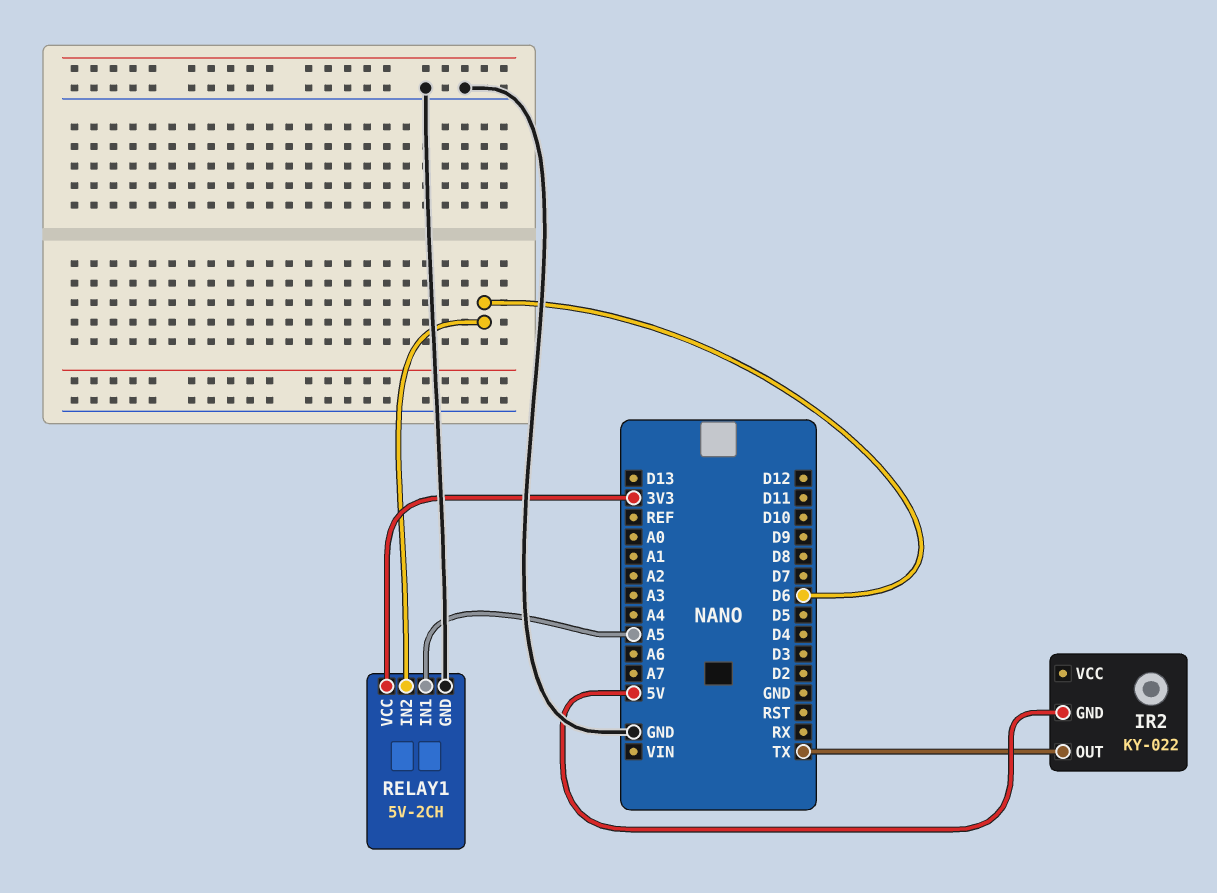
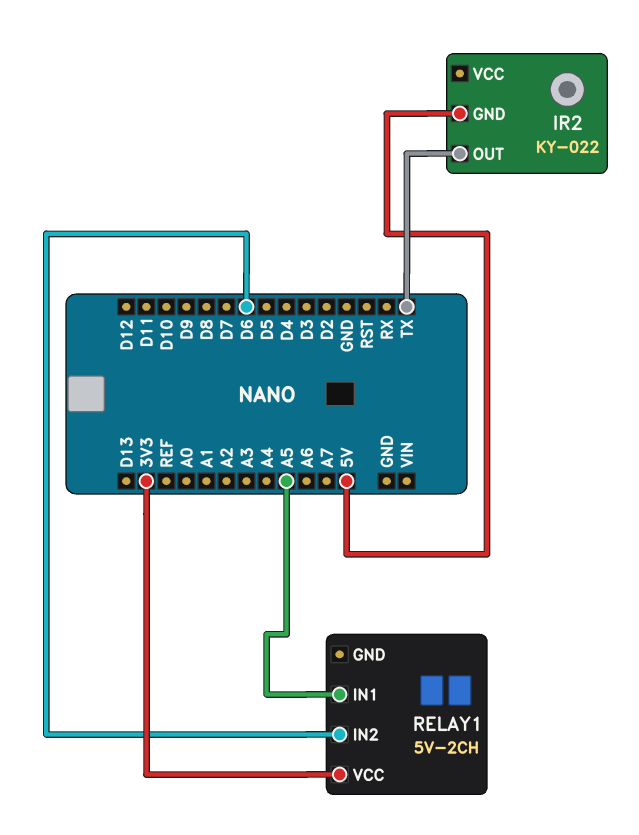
RELAY1 pin GND: GND -> none

